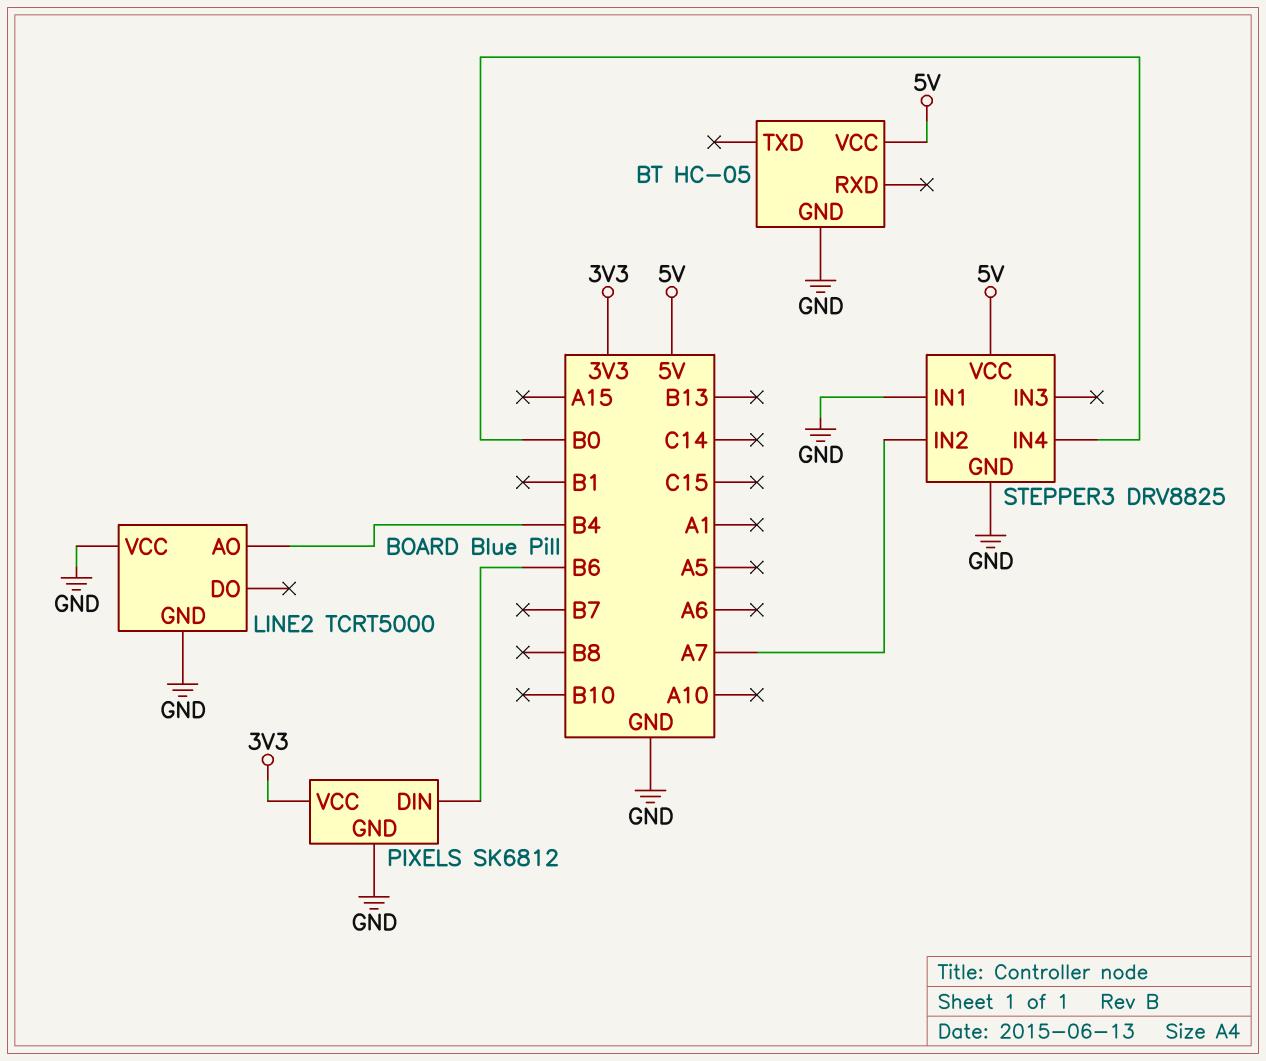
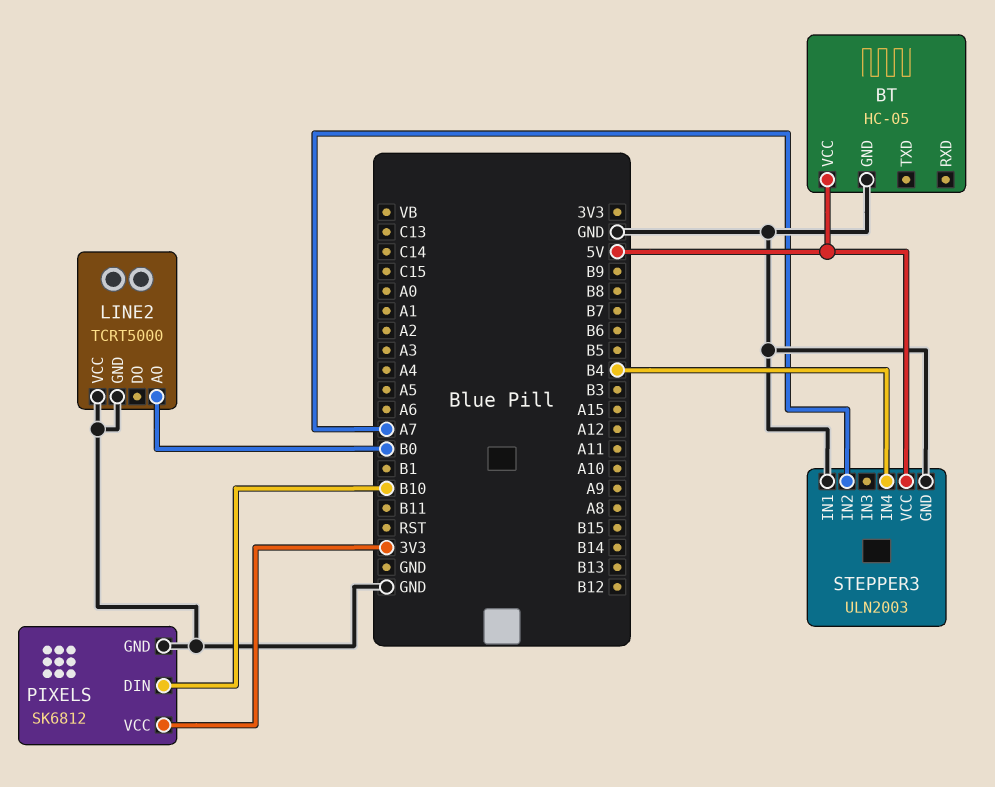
LINE2 pin AO: B4 -> B0
PIXELS pin DIN: B6 -> B10
STEPPER3: DRV8825 -> ULN2003
STEPPER3 pin IN4: B0 -> B4

